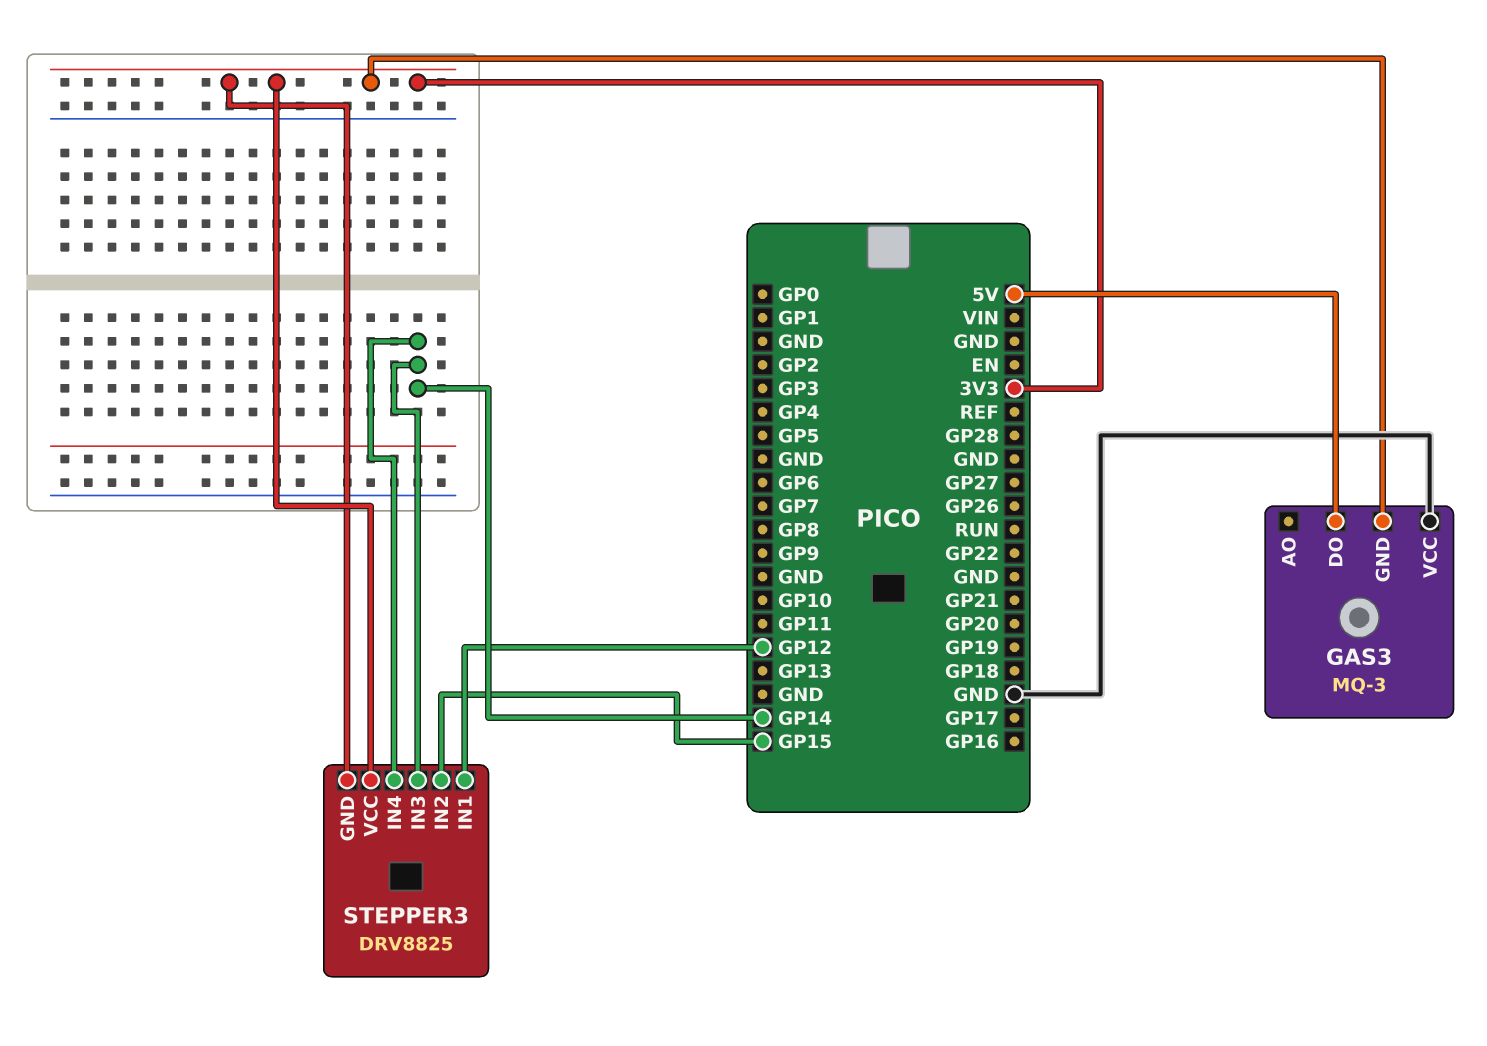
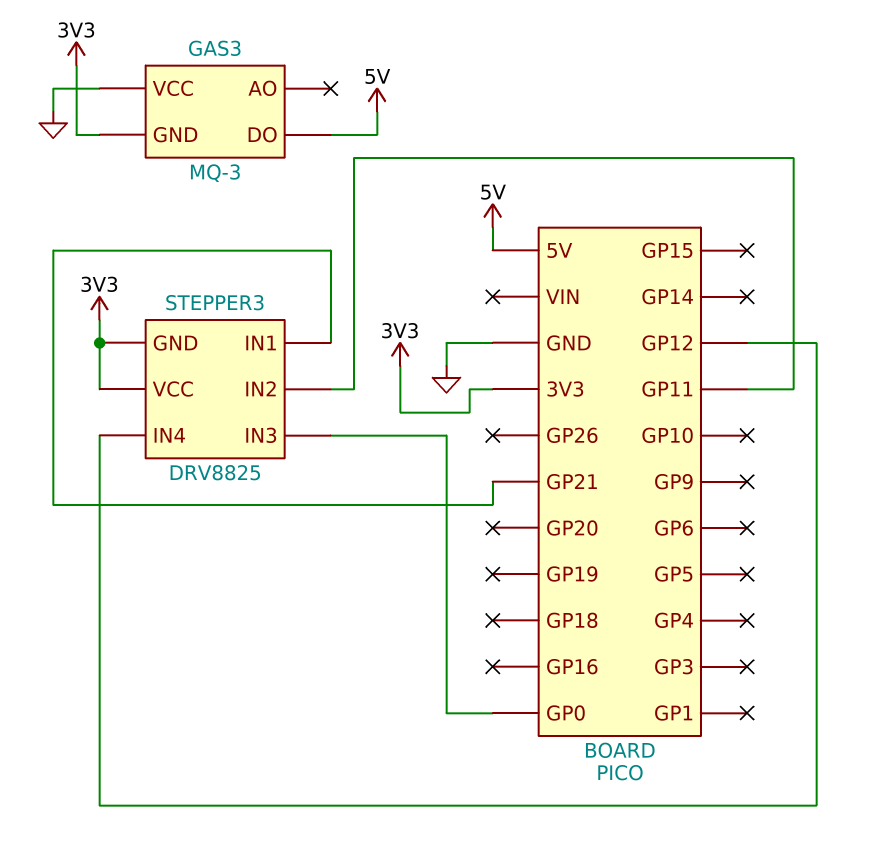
STEPPER3 pin IN1: GP12 -> GP21
STEPPER3 pin IN2: GP15 -> GP11
STEPPER3 pin IN3: GP14 -> GP0
STEPPER3 pin IN4: GP14 -> GP12

